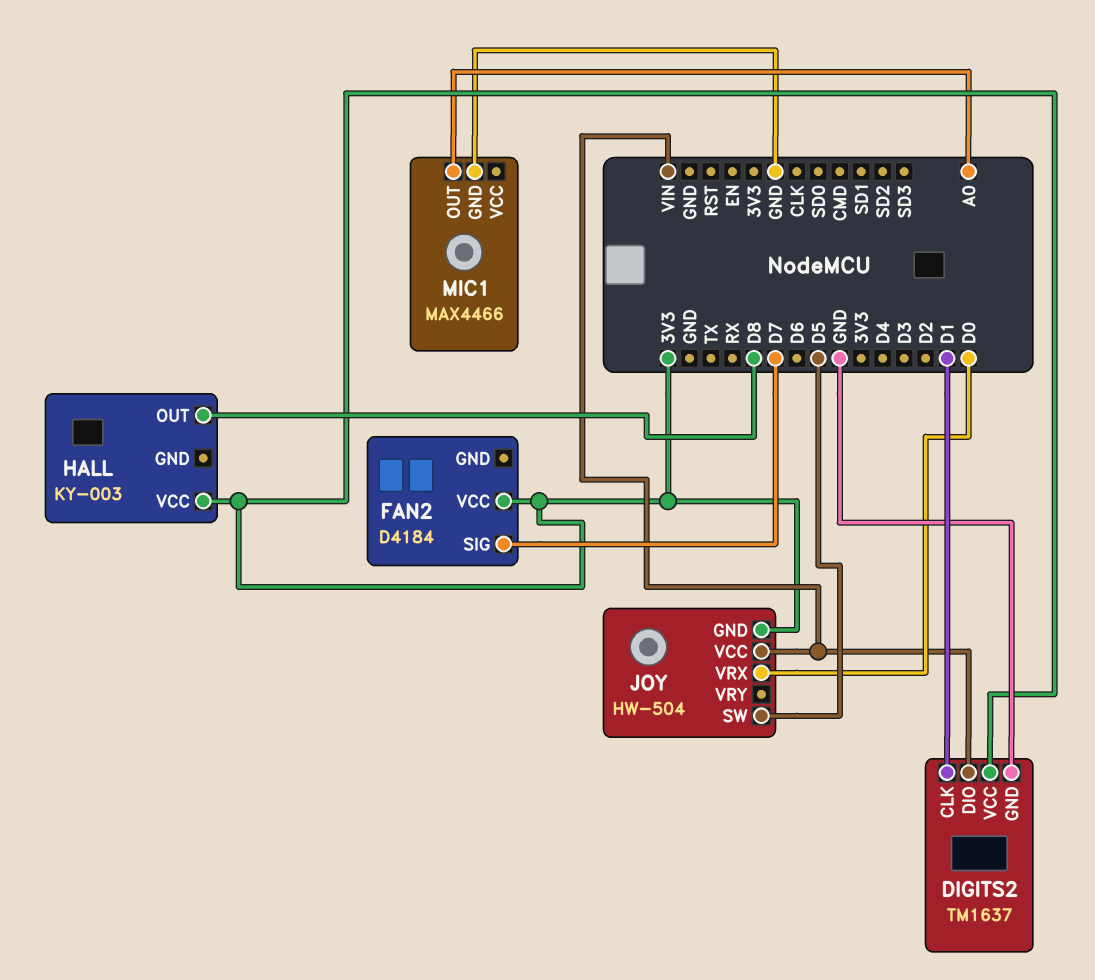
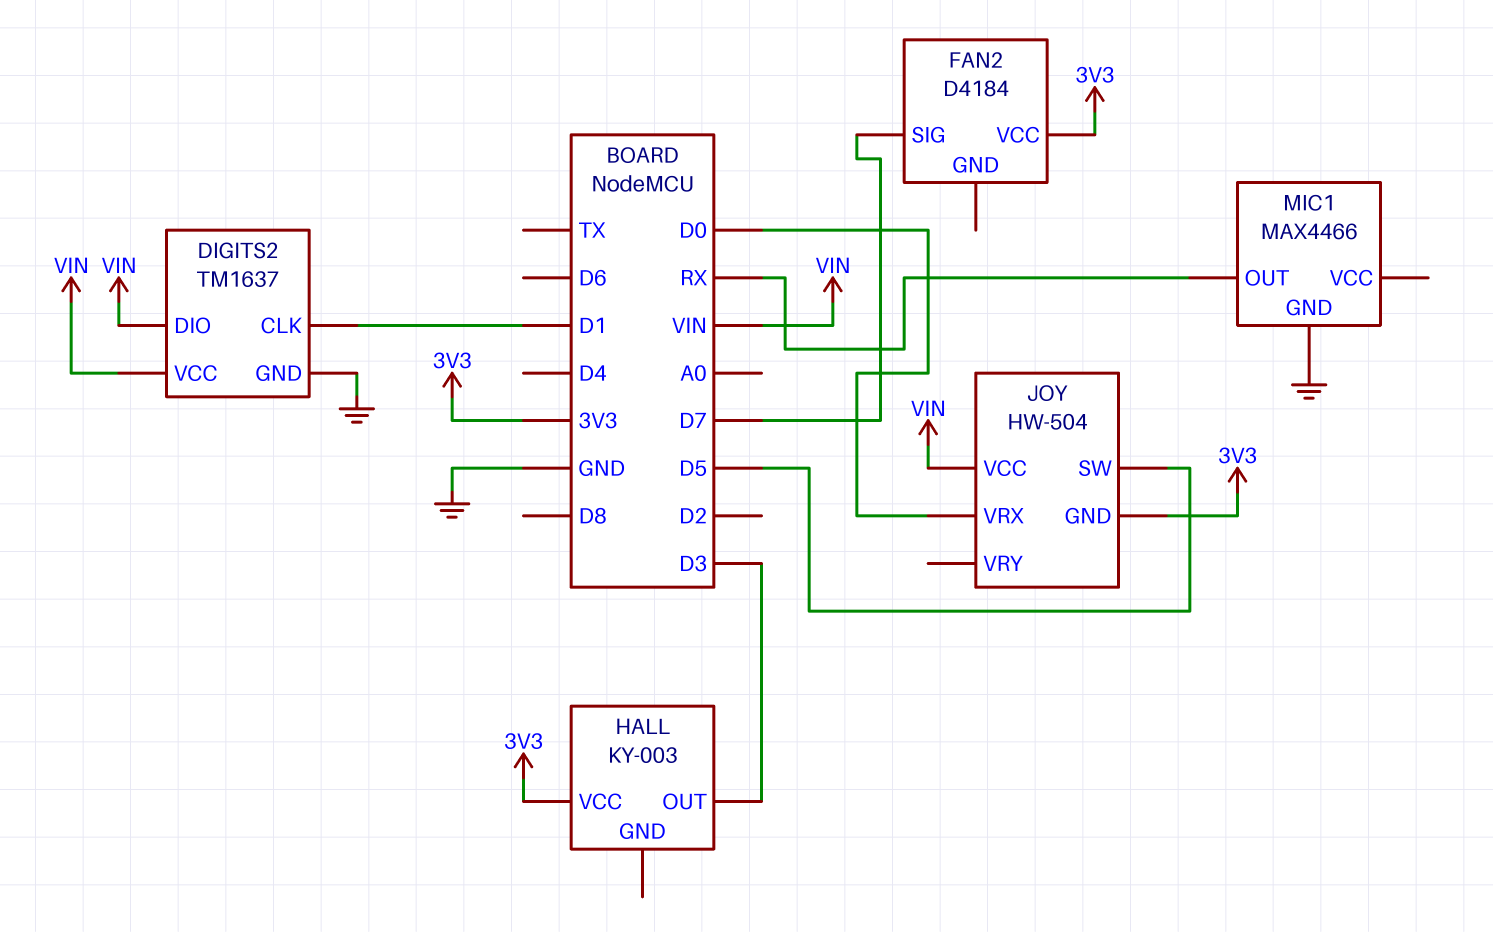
DIGITS2 pin VCC: 3V3 -> VIN
HALL pin OUT: D8 -> D3
MIC1 pin OUT: A0 -> RX

